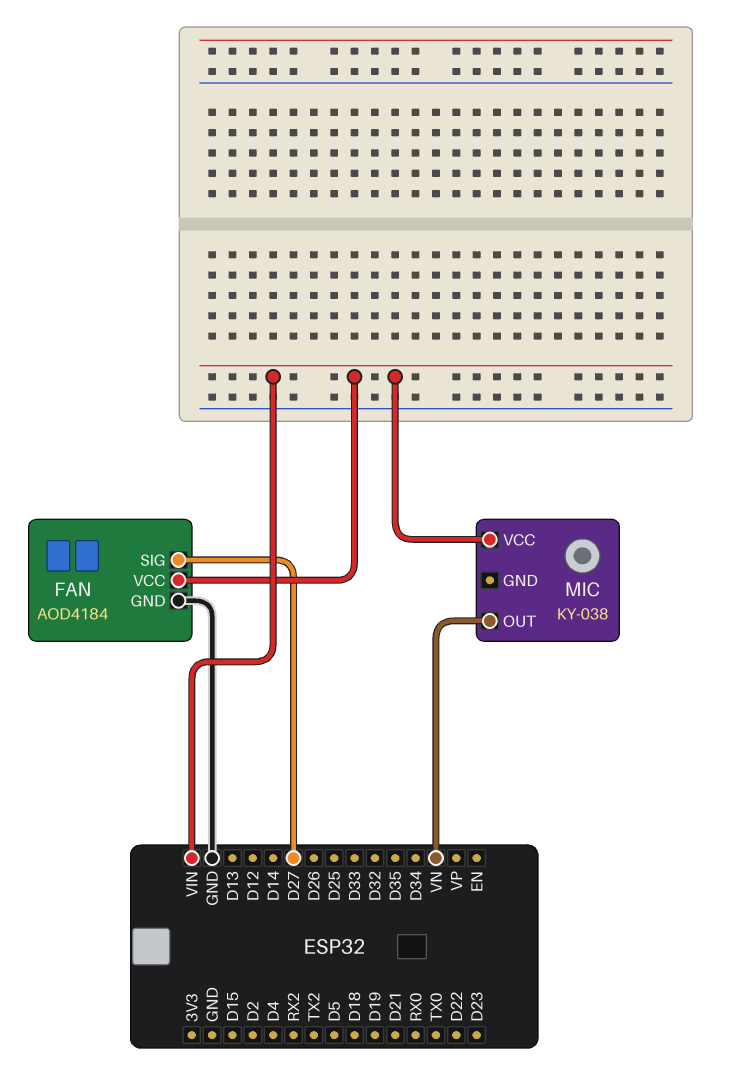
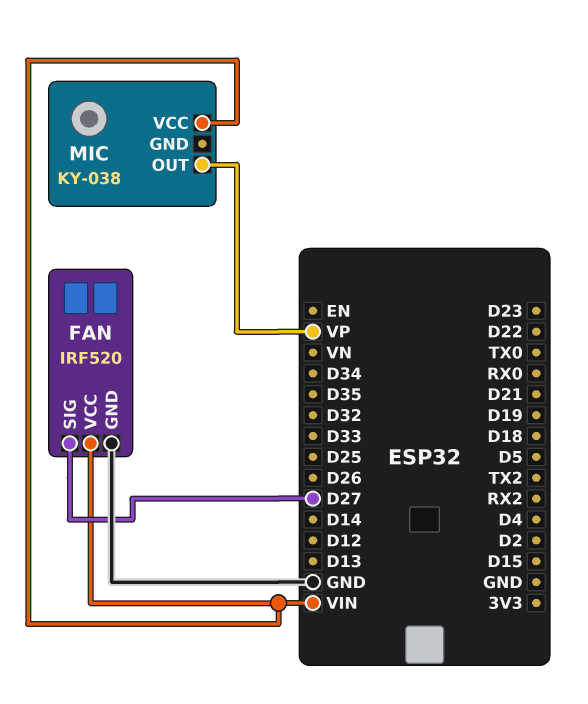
FAN: AOD4184 -> IRF520
MIC pin OUT: VN -> VP

